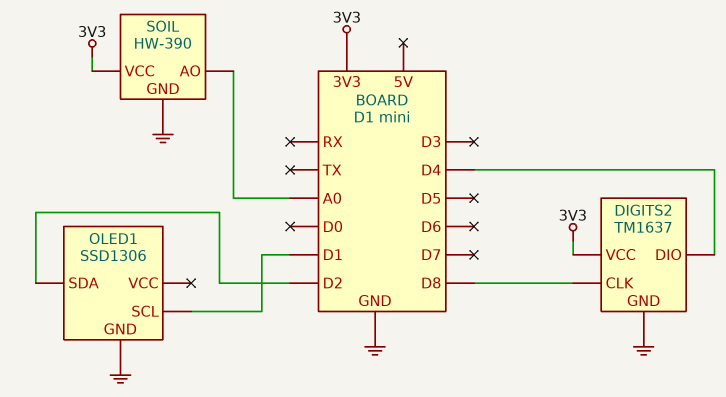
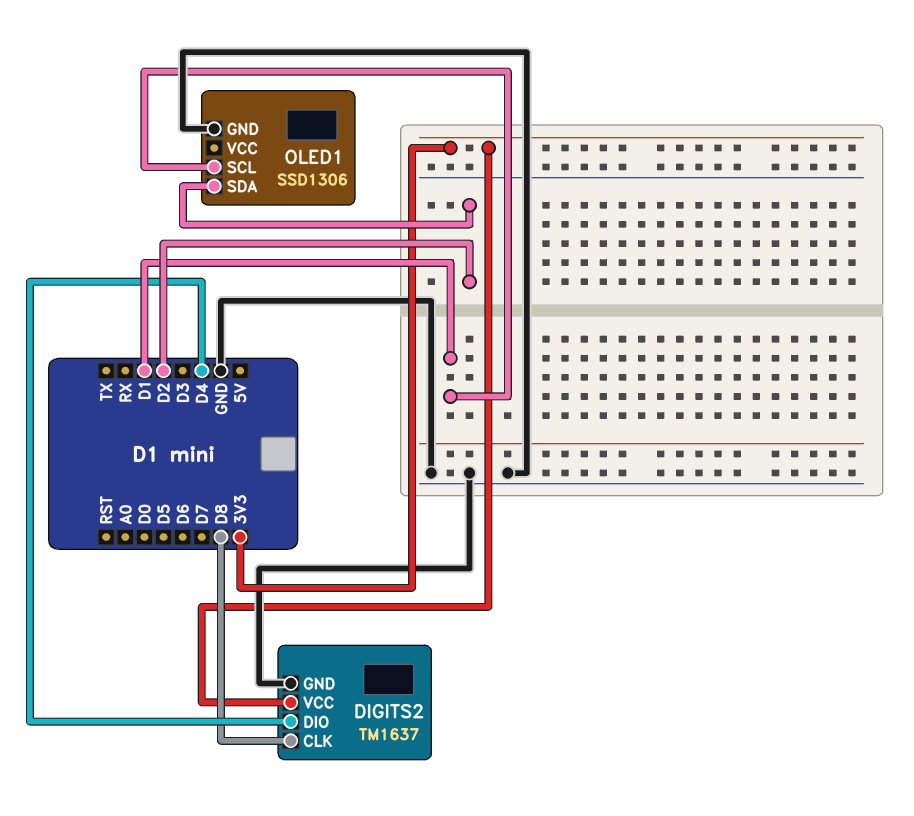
SOIL: HW-390 -> none
SOIL pin AO: A0 -> none
SOIL pin GND: GND -> none
SOIL pin VCC: 3V3 -> none

